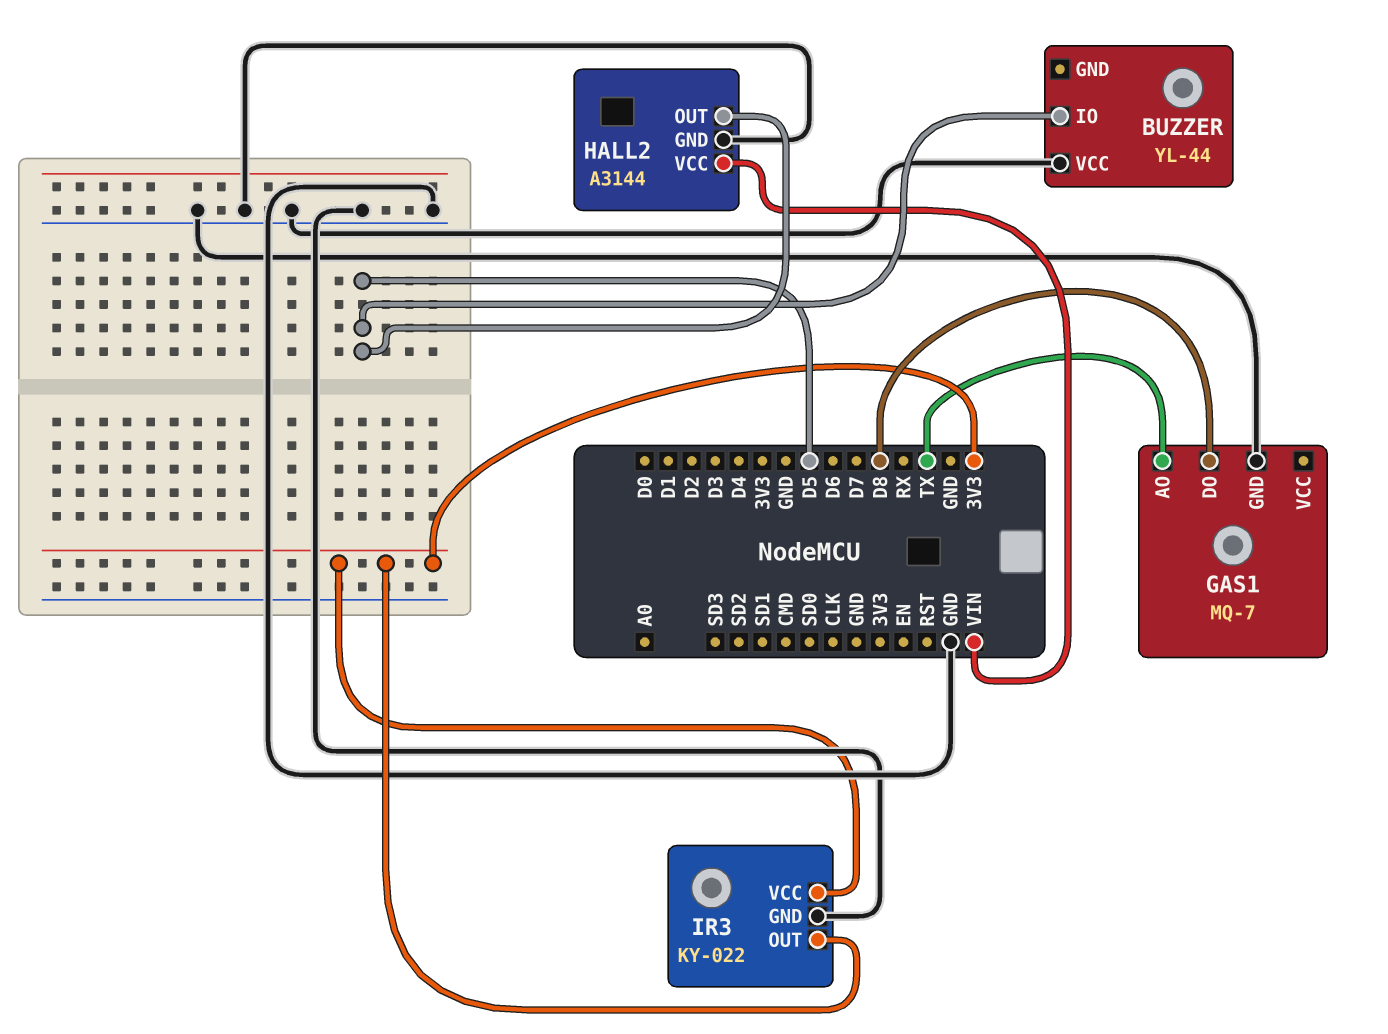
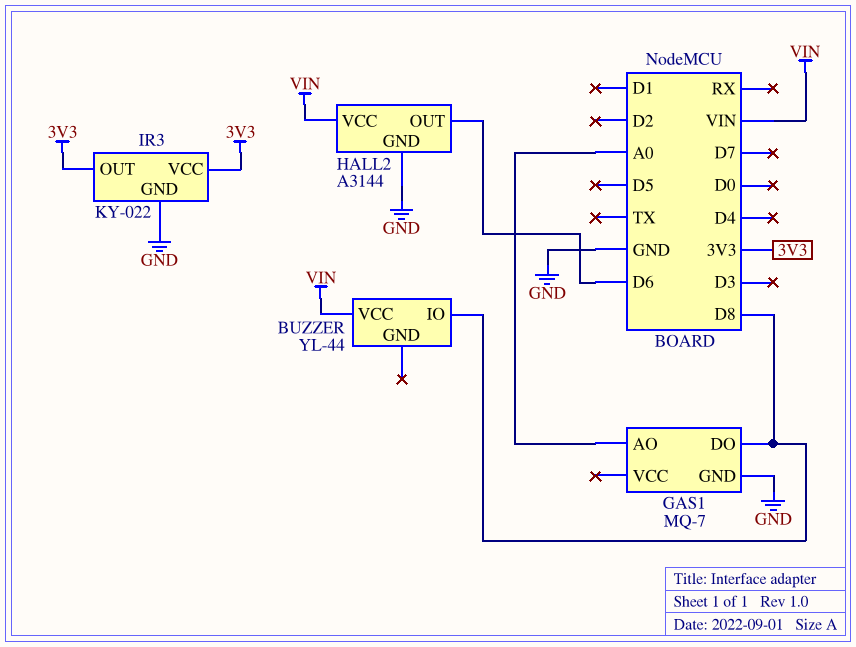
BUZZER pin IO: D5 -> D8
BUZZER pin VCC: GND -> VIN
GAS1 pin AO: TX -> A0
HALL2 pin OUT: D5 -> D6

